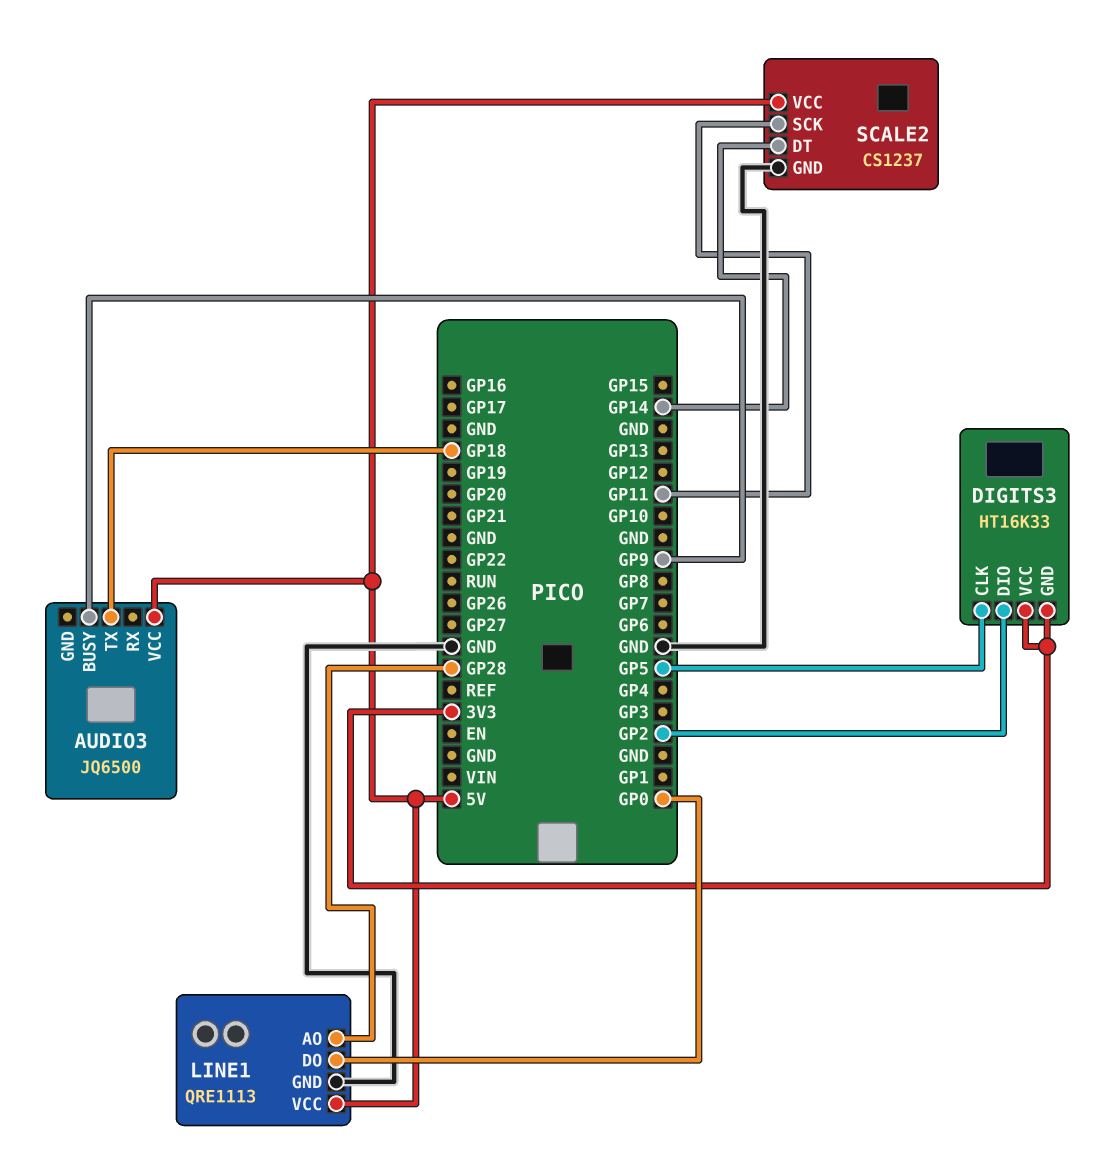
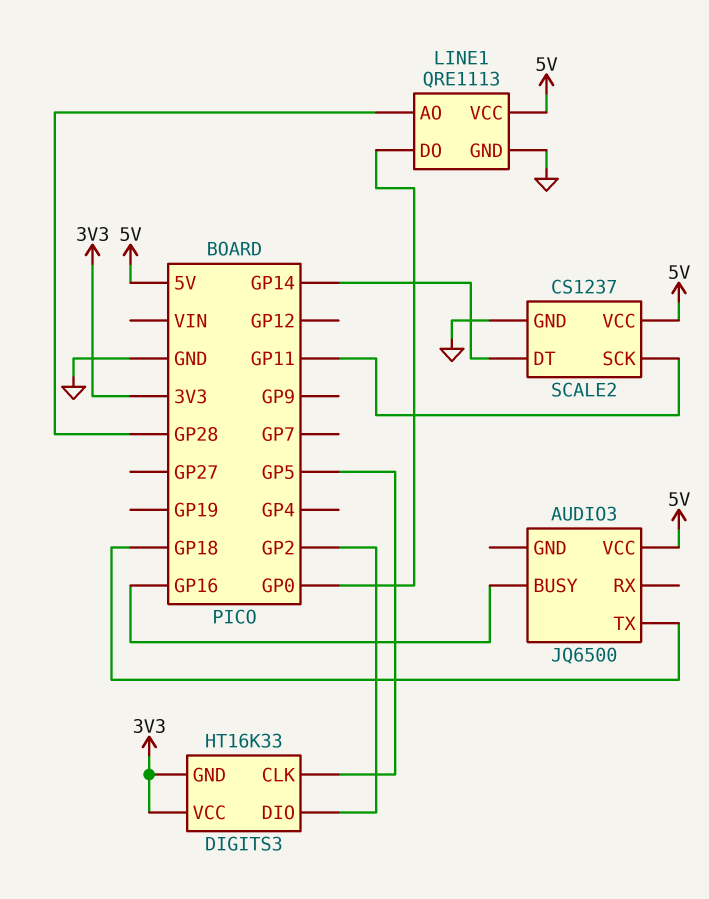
AUDIO3 pin BUSY: GP9 -> GP16

